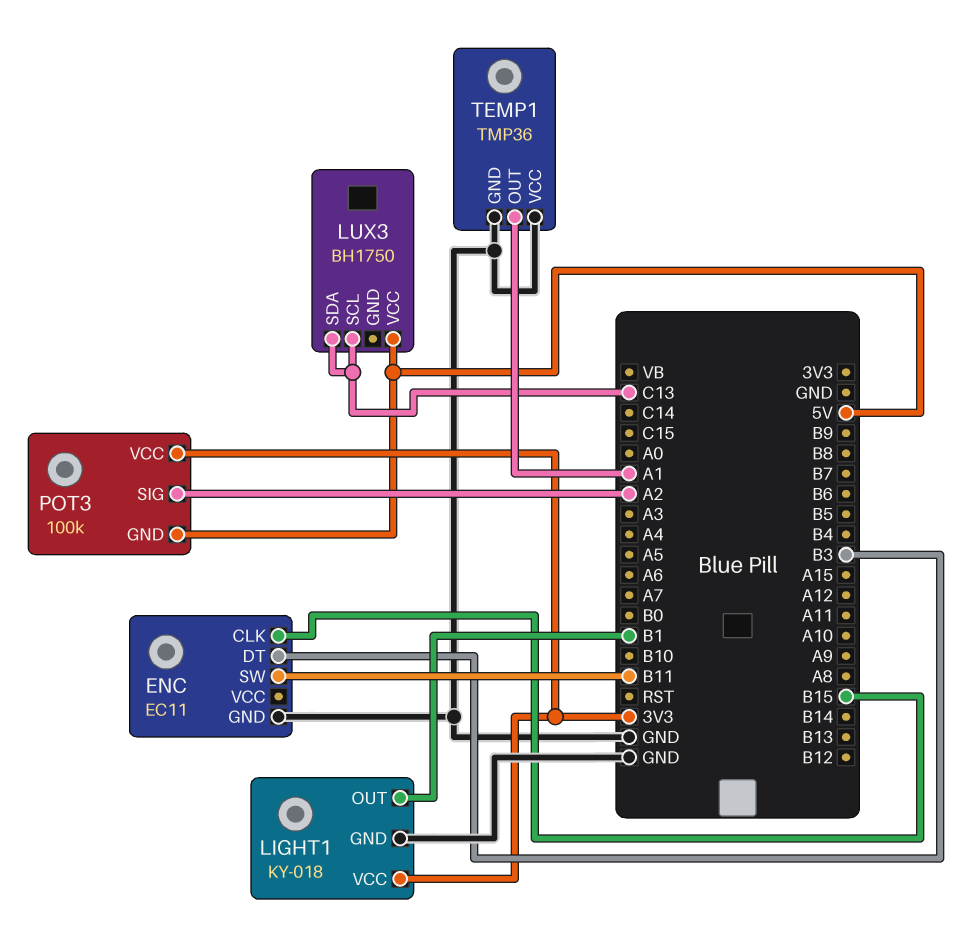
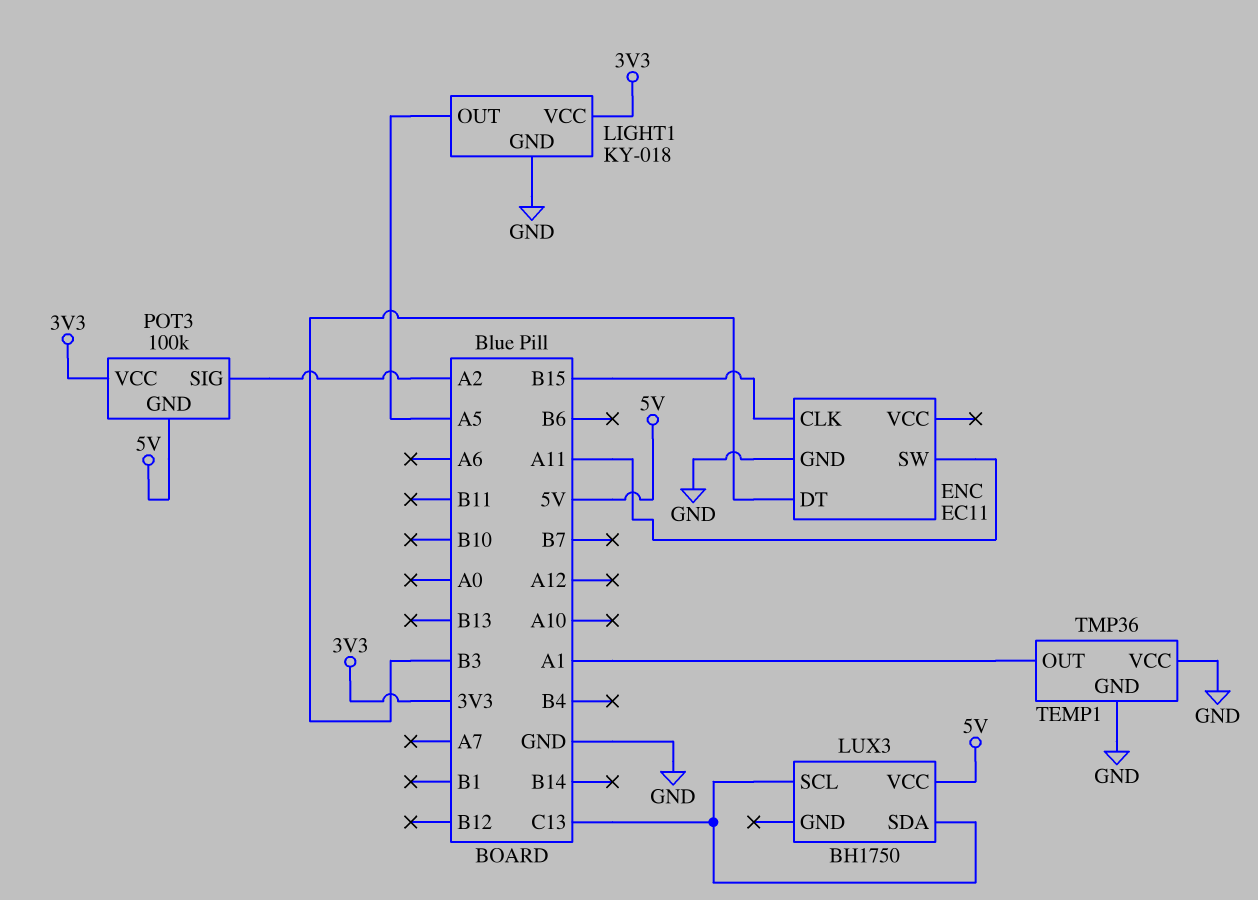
ENC pin SW: B11 -> A11
LIGHT1 pin OUT: B1 -> A5

